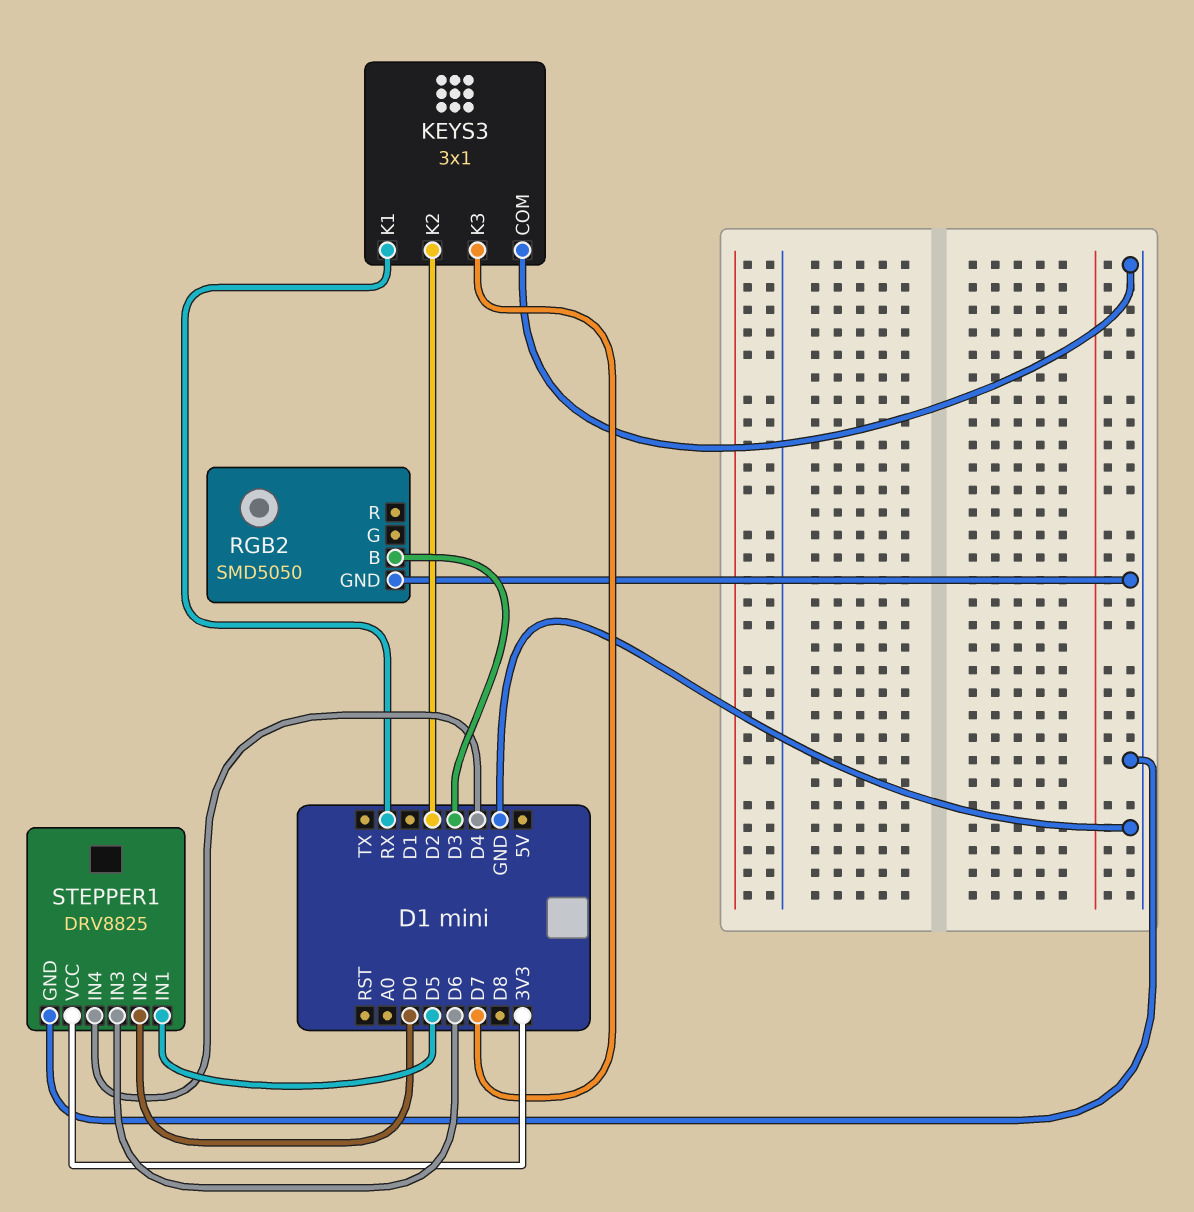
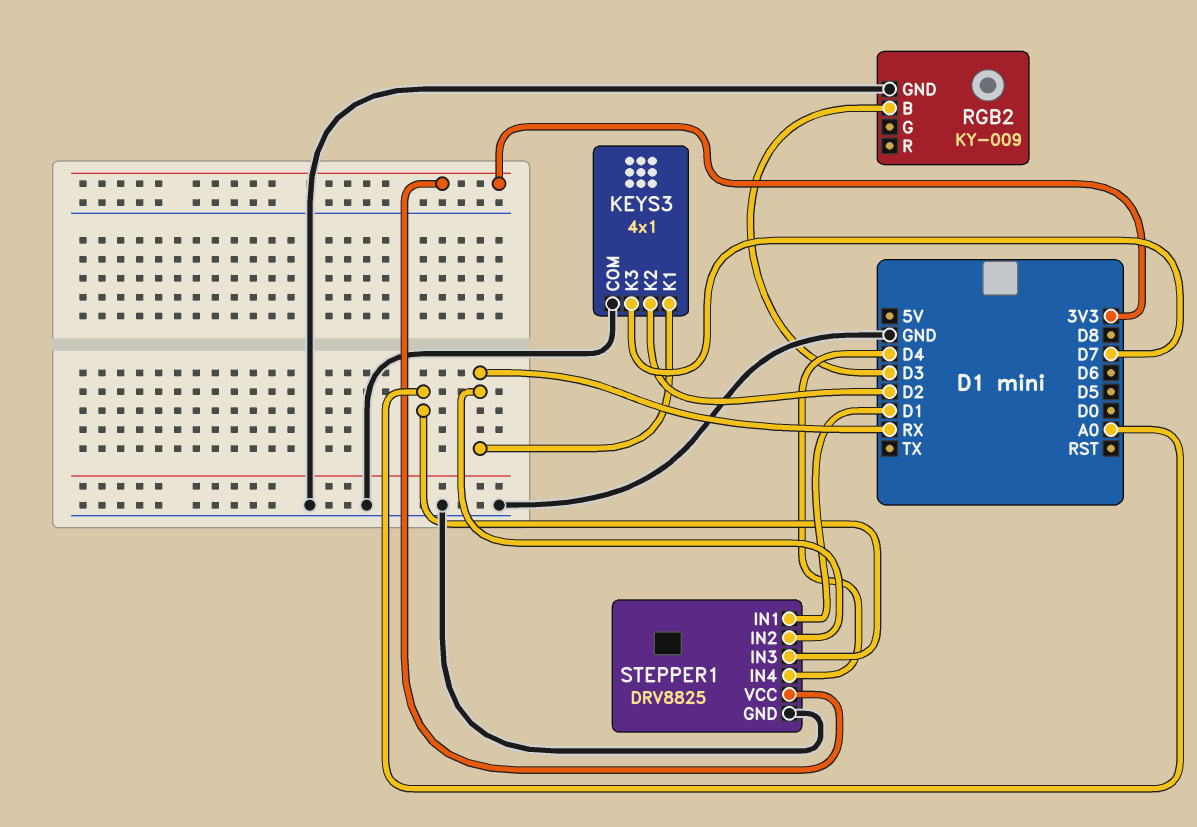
KEYS3: 3x1 -> 4x1
RGB2: SMD5050 -> KY-009
STEPPER1 pin IN1: D5 -> D1
STEPPER1 pin IN2: D0 -> RX
STEPPER1 pin IN3: D6 -> A0

